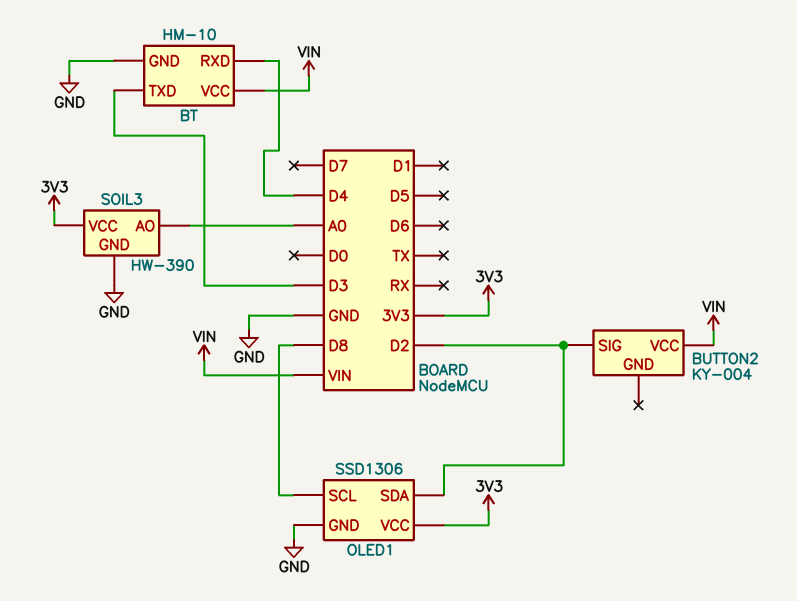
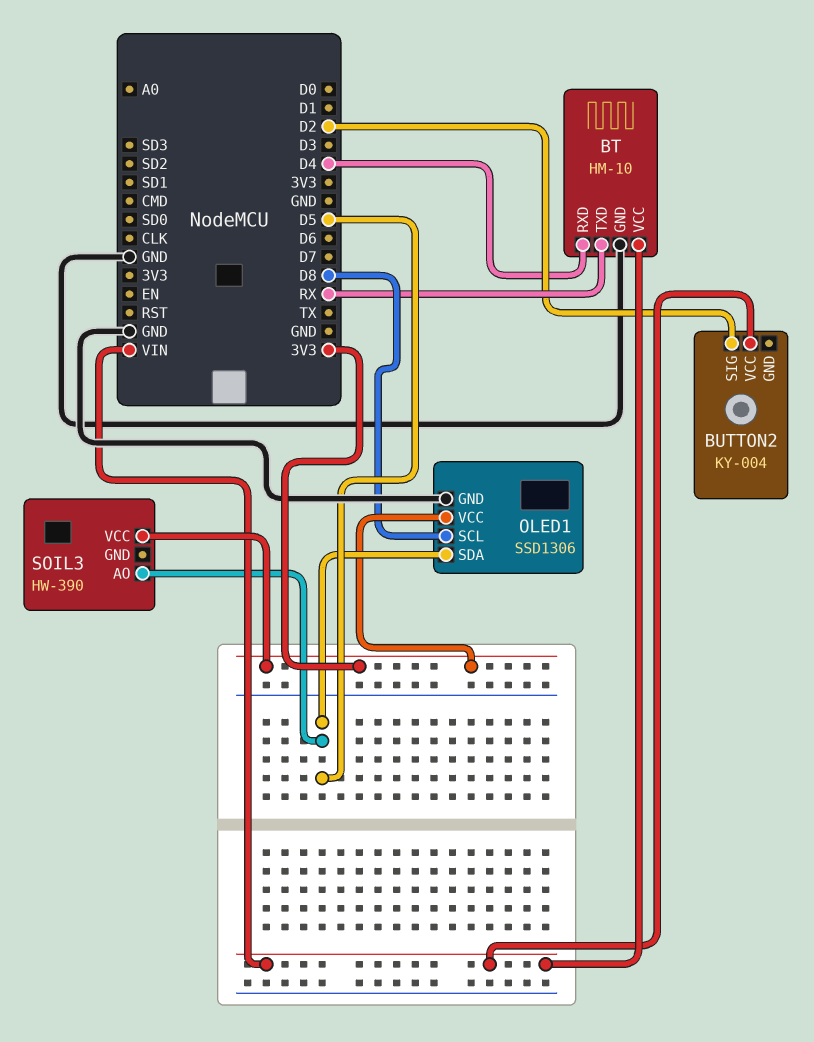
BT pin TXD: D3 -> RX
OLED1 pin SDA: D2 -> D5
SOIL3 pin AO: A0 -> D5
SOIL3 pin GND: GND -> none

